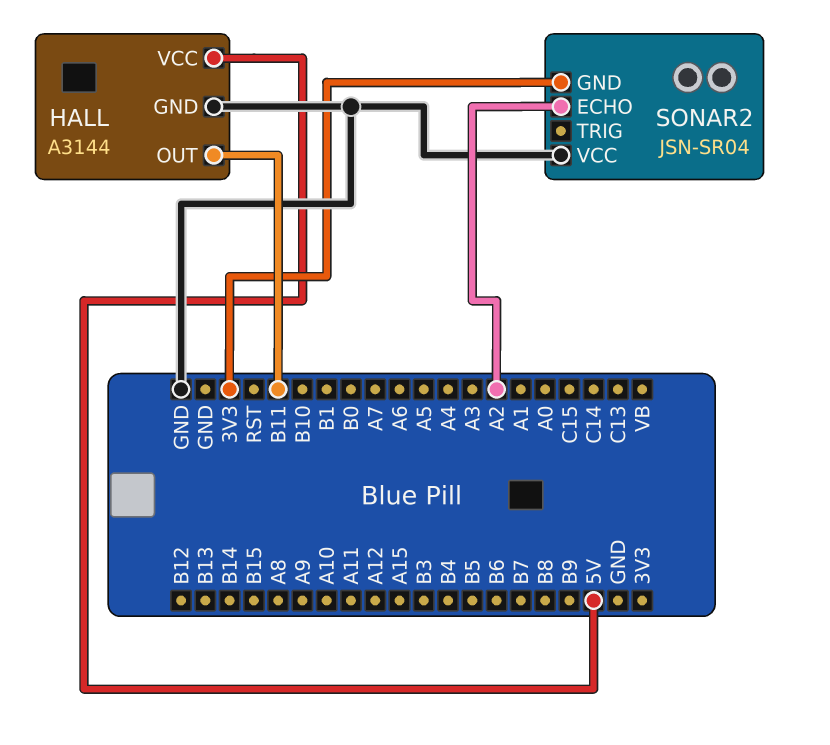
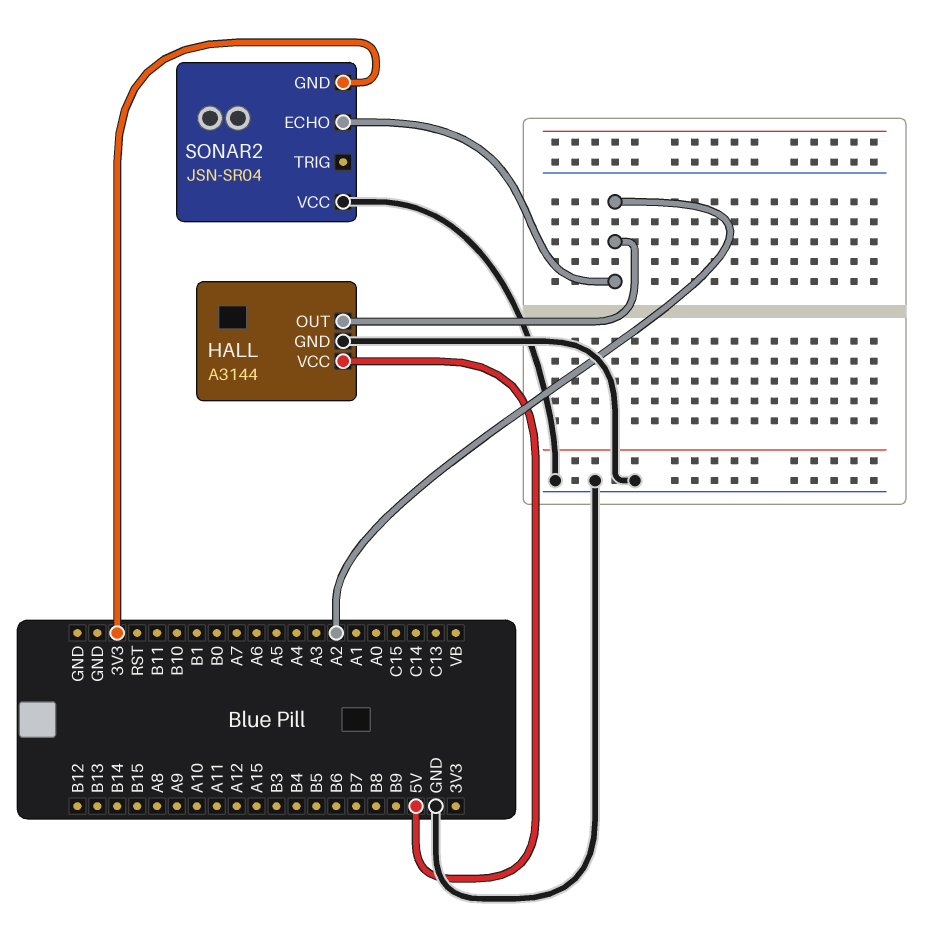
HALL pin OUT: B11 -> A2

